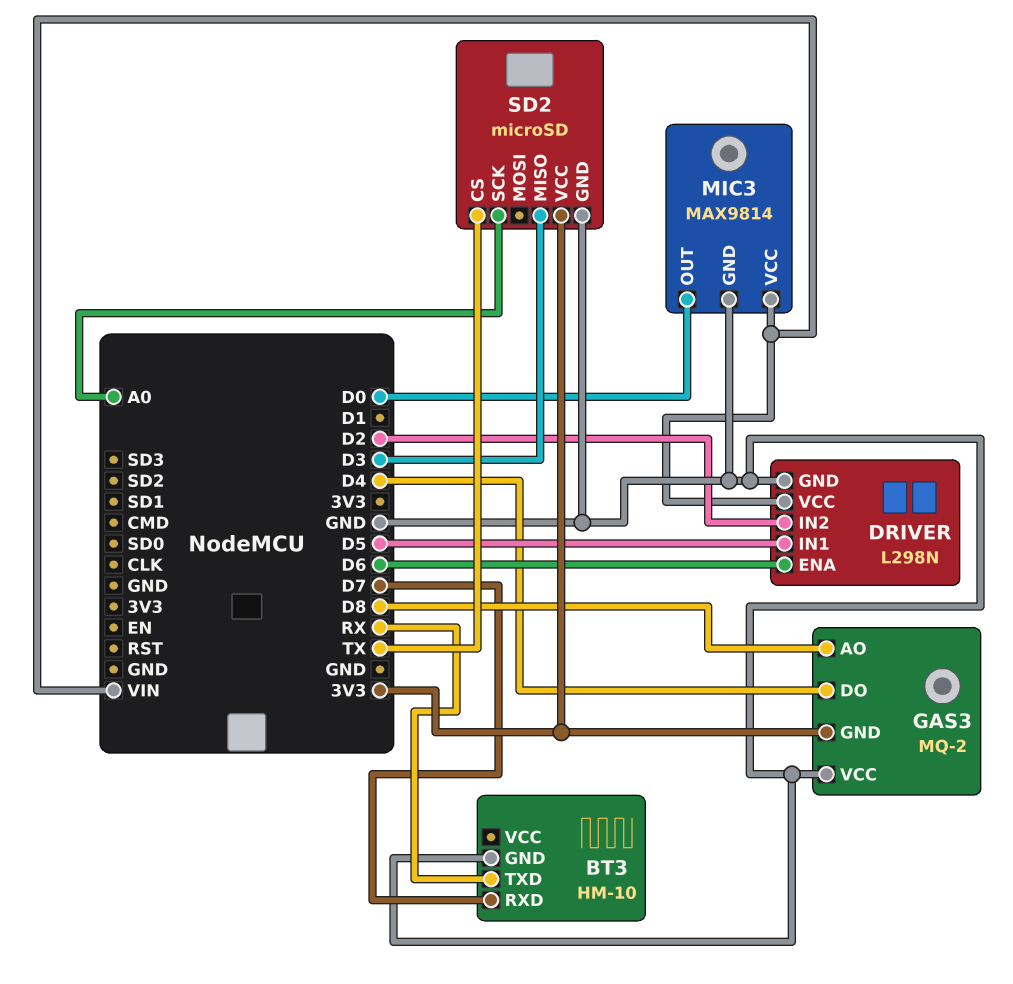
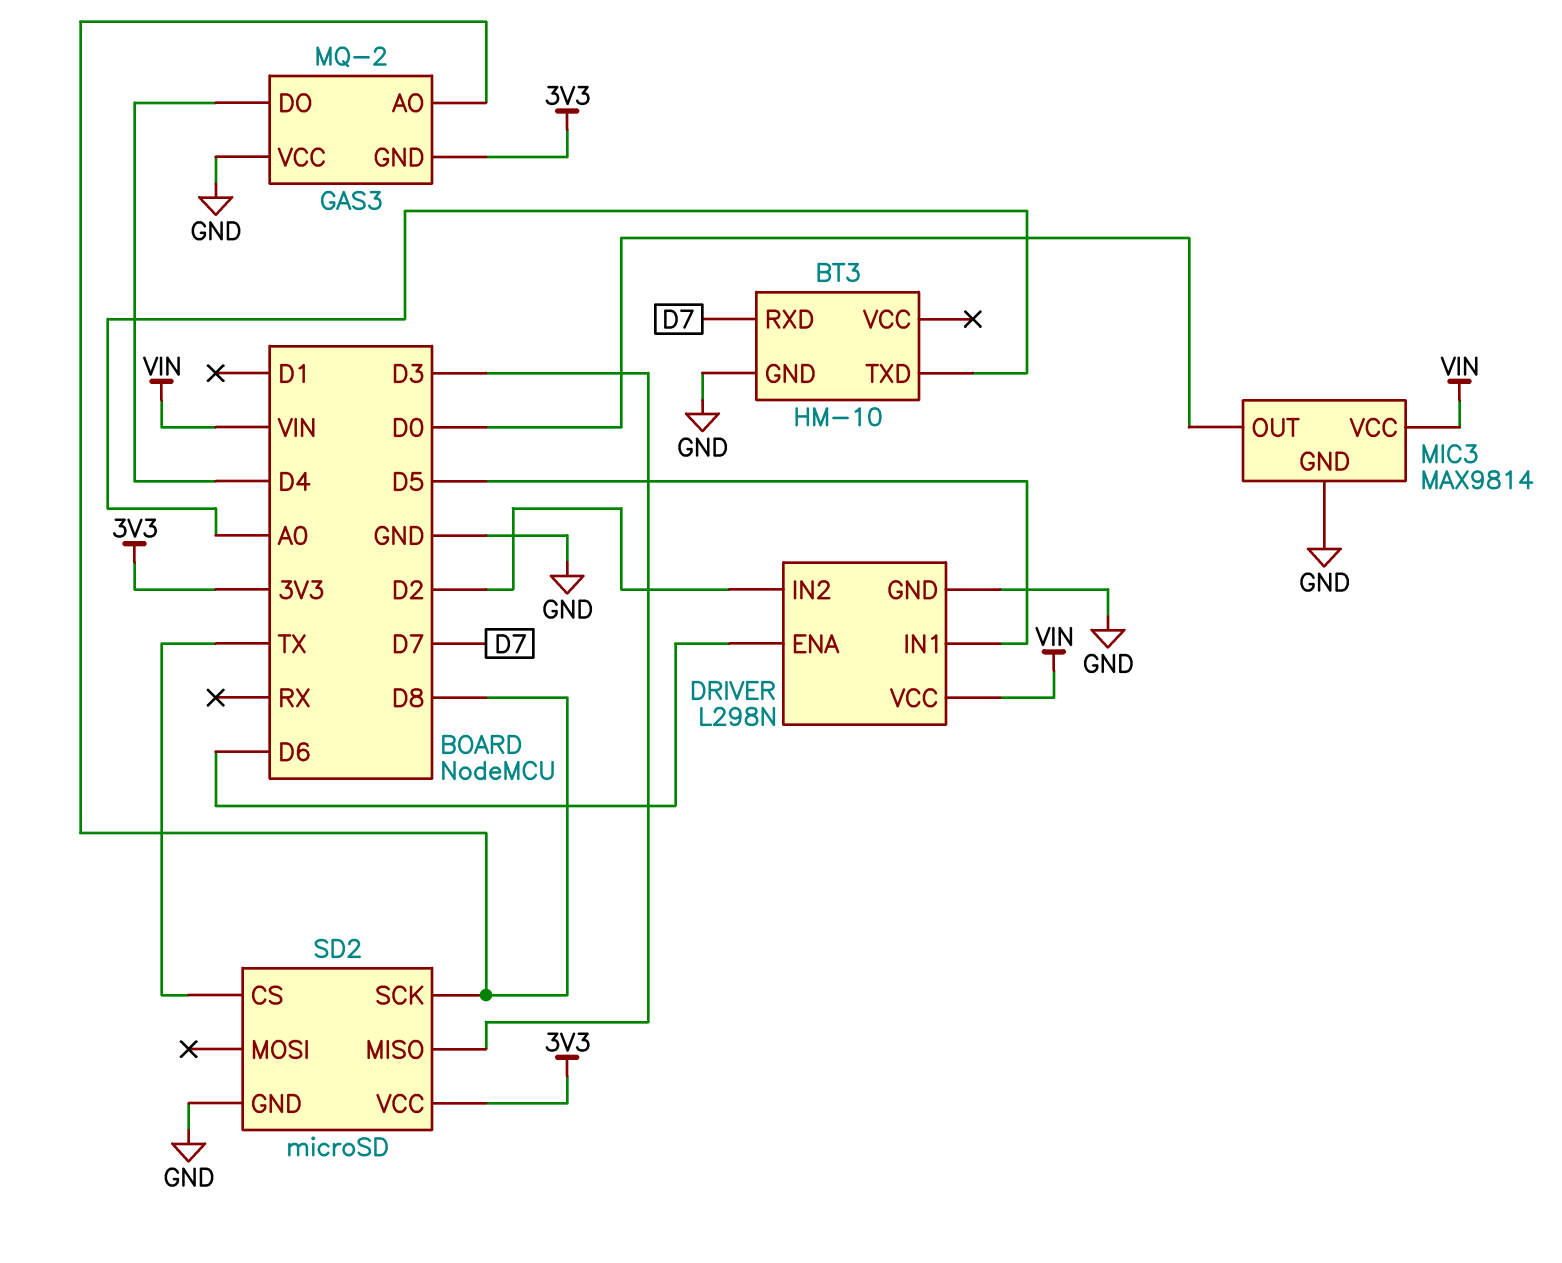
BT3 pin TXD: RX -> A0
SD2 pin SCK: A0 -> D8

